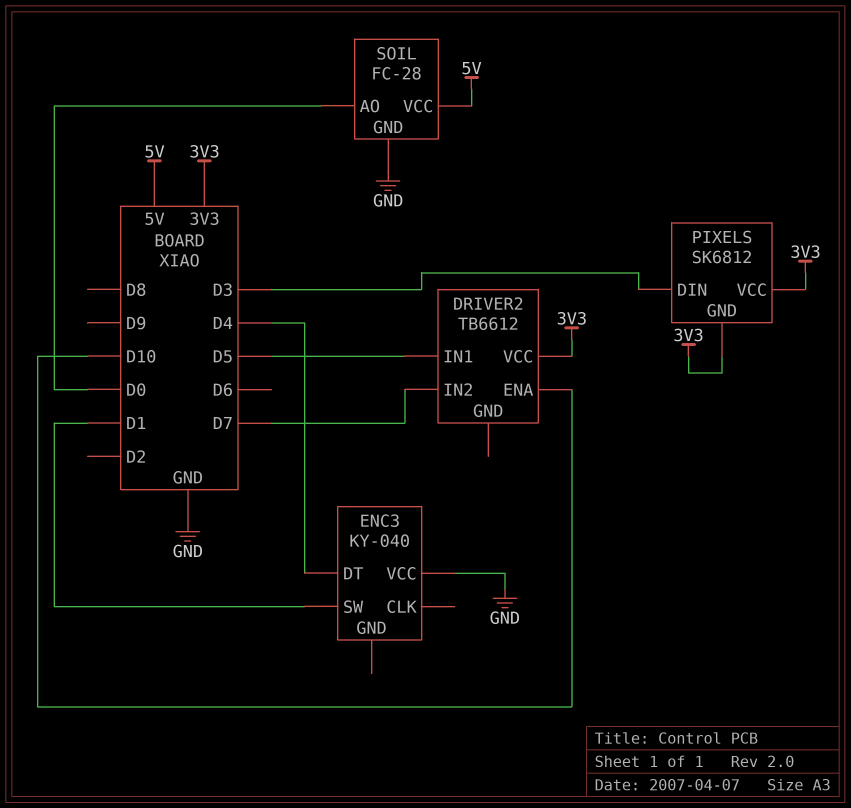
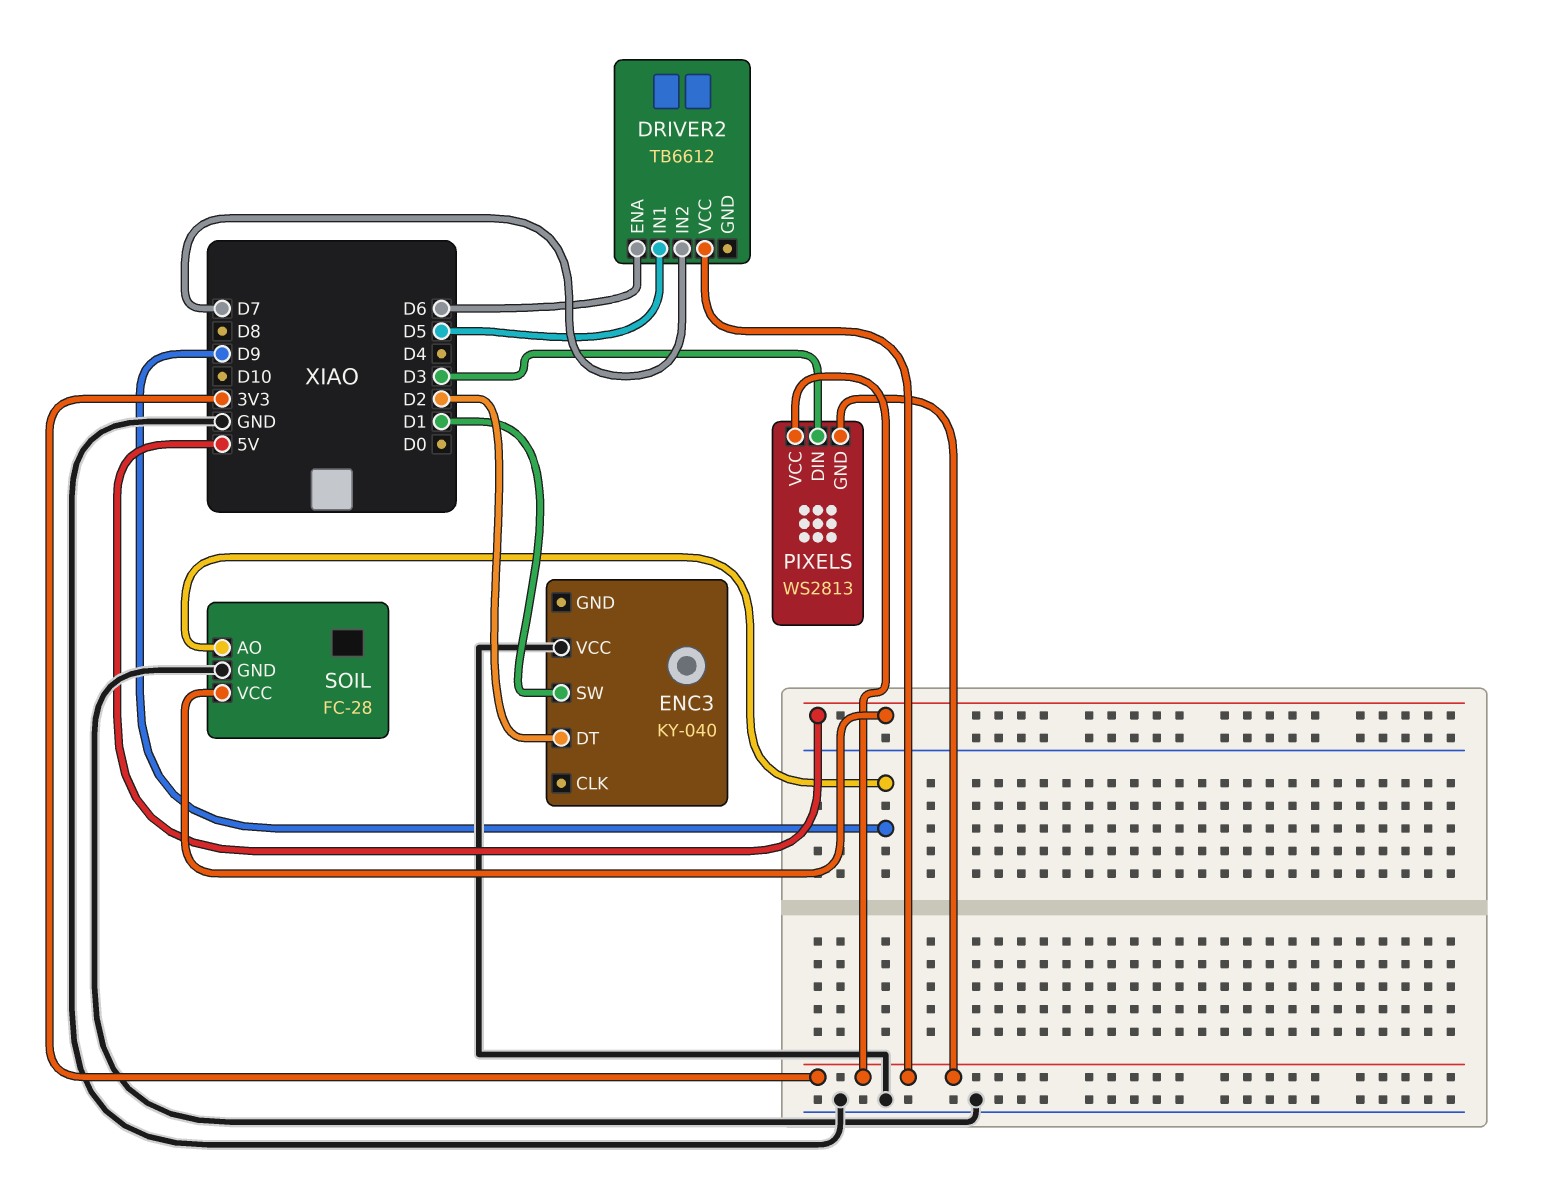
DRIVER2 pin ENA: D10 -> D6
ENC3 pin DT: D4 -> D2
PIXELS: SK6812 -> WS2813
SOIL pin AO: D0 -> D9

